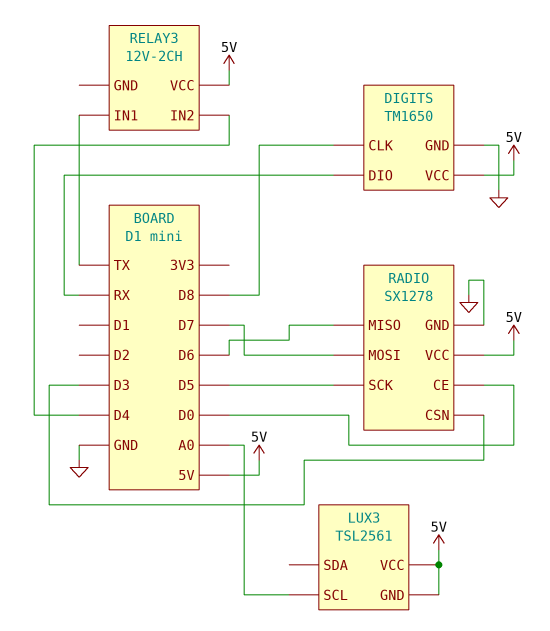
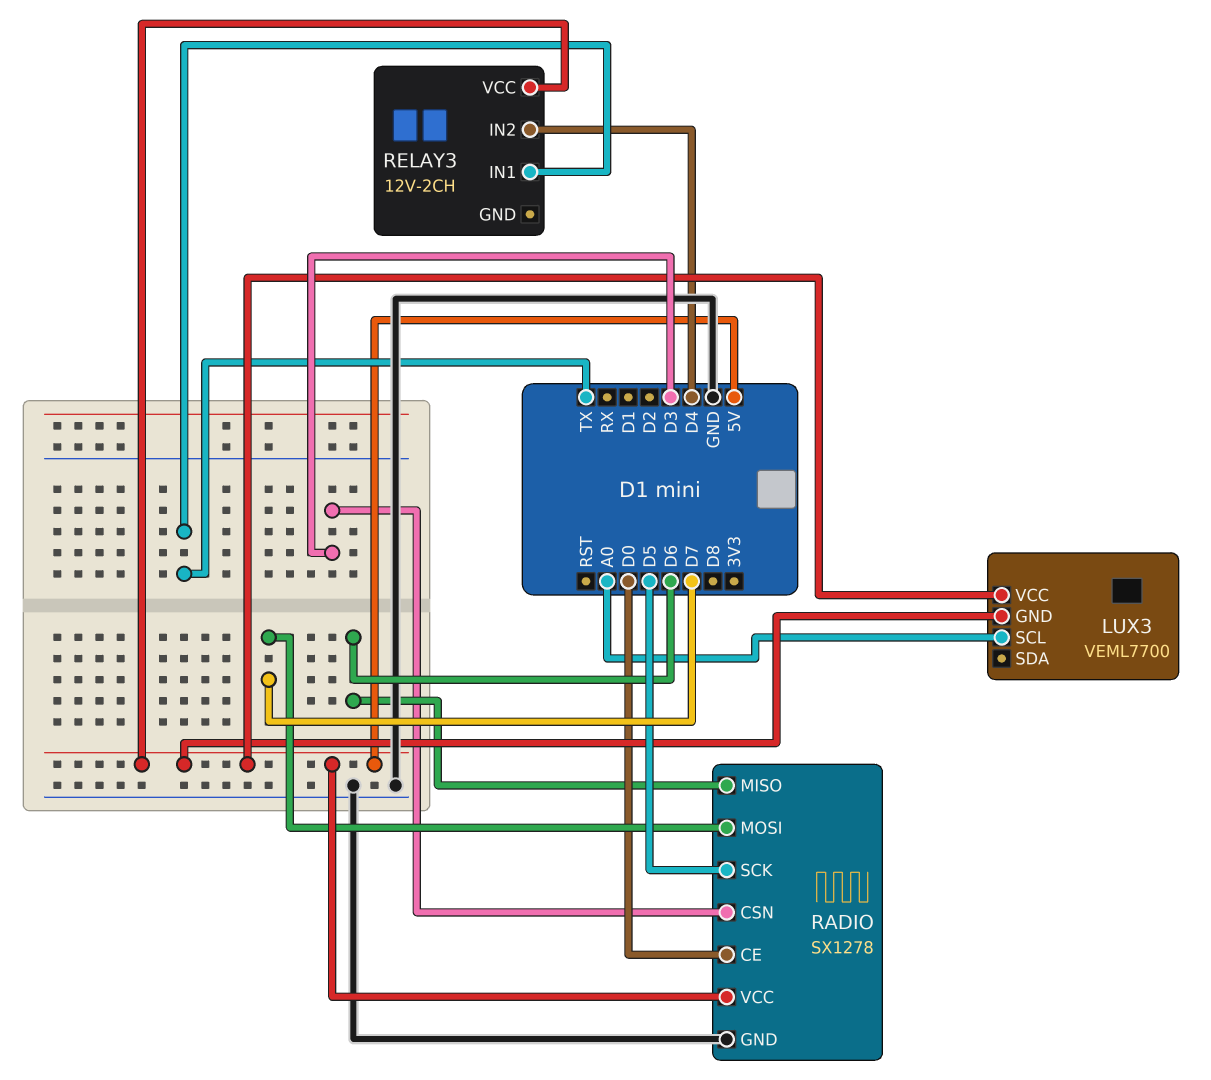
DIGITS: TM1650 -> none
DIGITS pin CLK: D8 -> none
DIGITS pin DIO: RX -> none
DIGITS pin GND: GND -> none
DIGITS pin VCC: 5V -> none
LUX3: TSL2561 -> VEML7700

